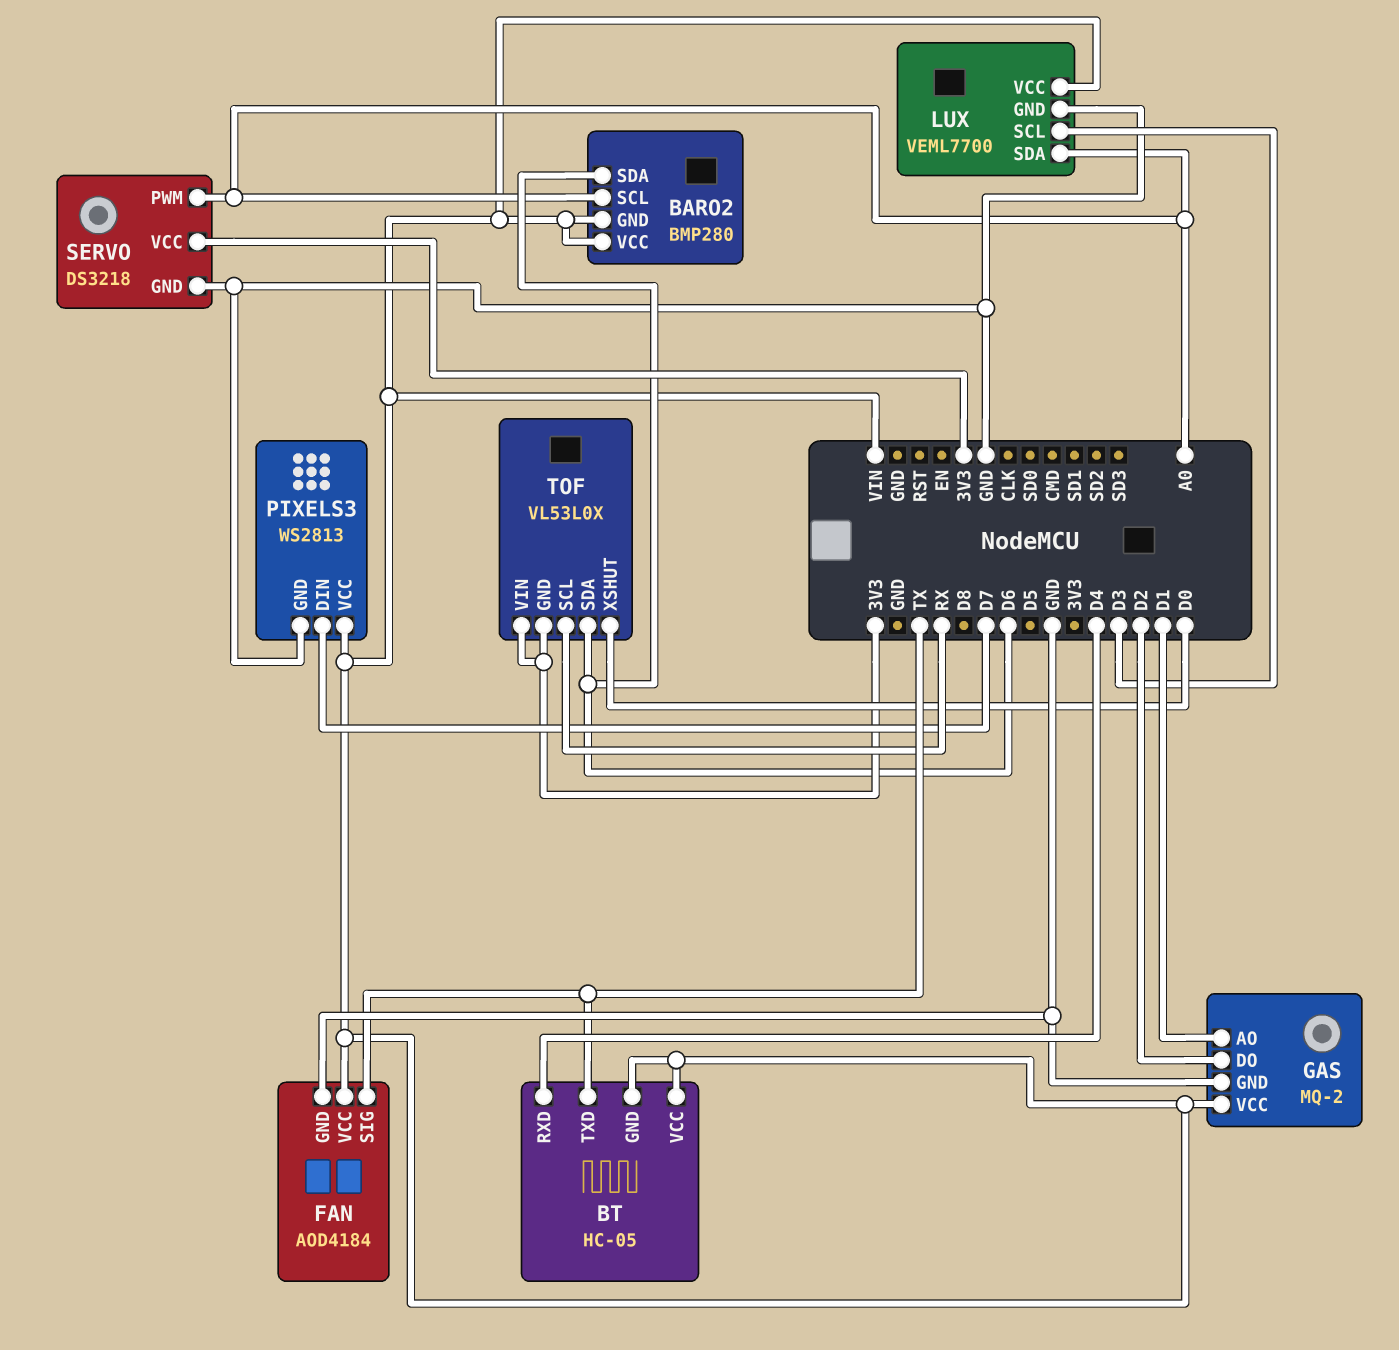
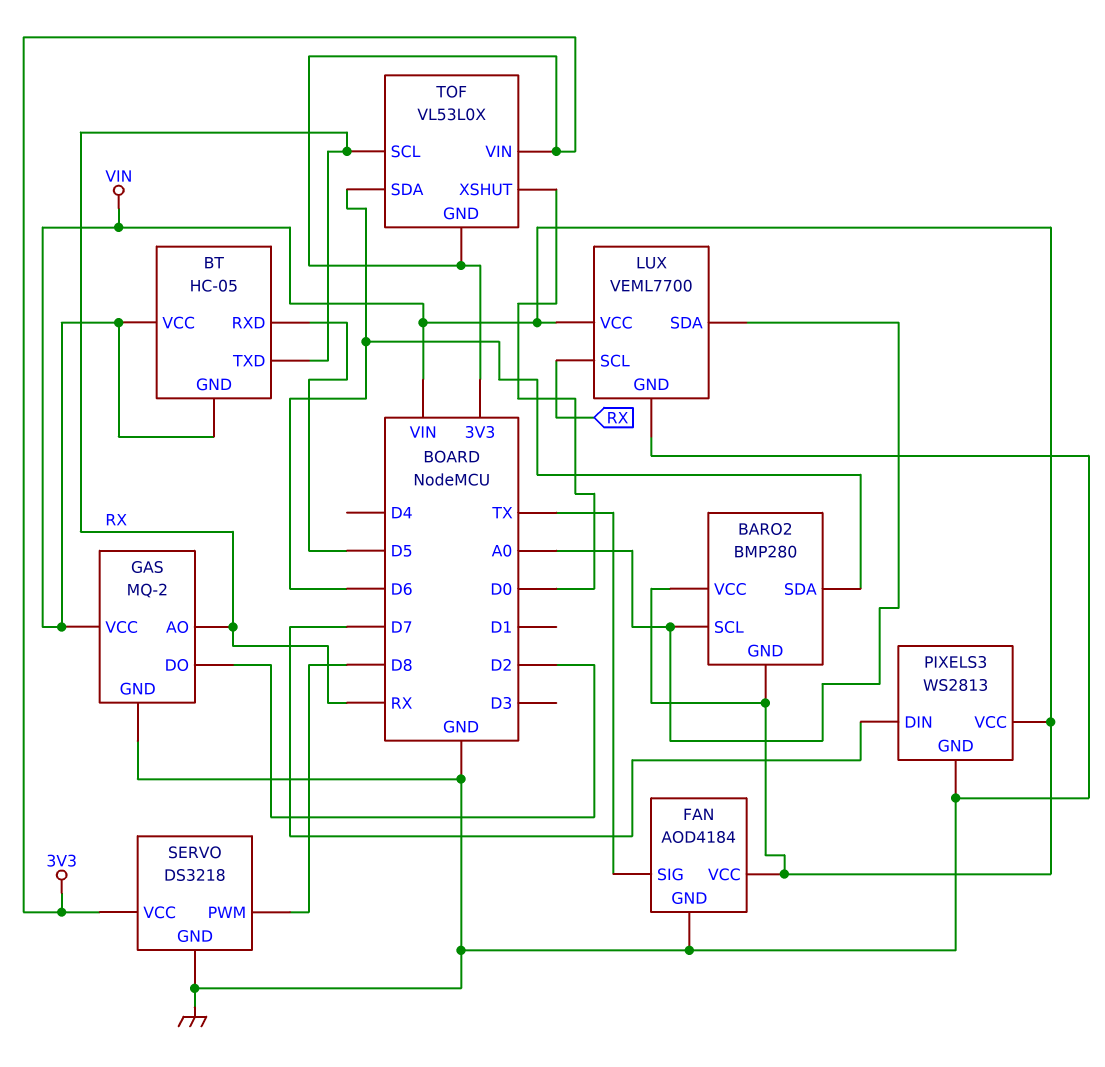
BT pin RXD: D4 -> D5
BT pin TXD: TX -> RX
GAS pin AO: D1 -> RX
LUX pin SCL: D3 -> RX
SERVO pin PWM: A0 -> D8

